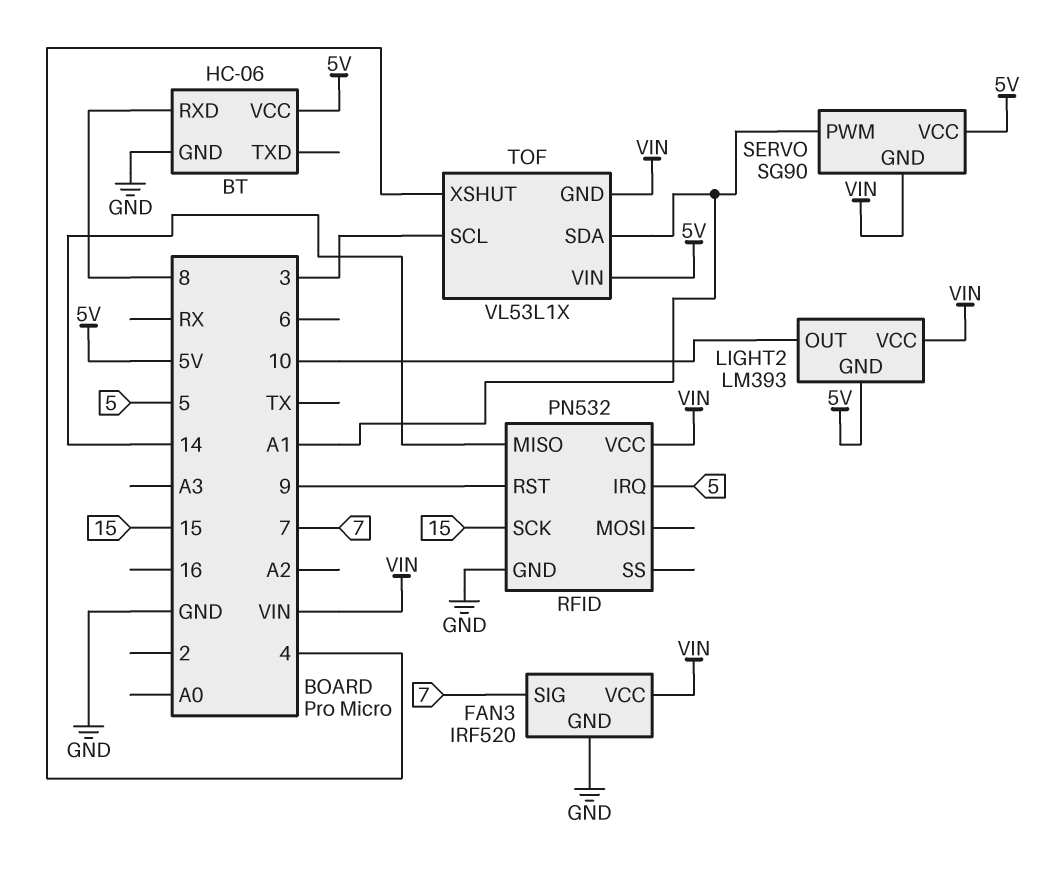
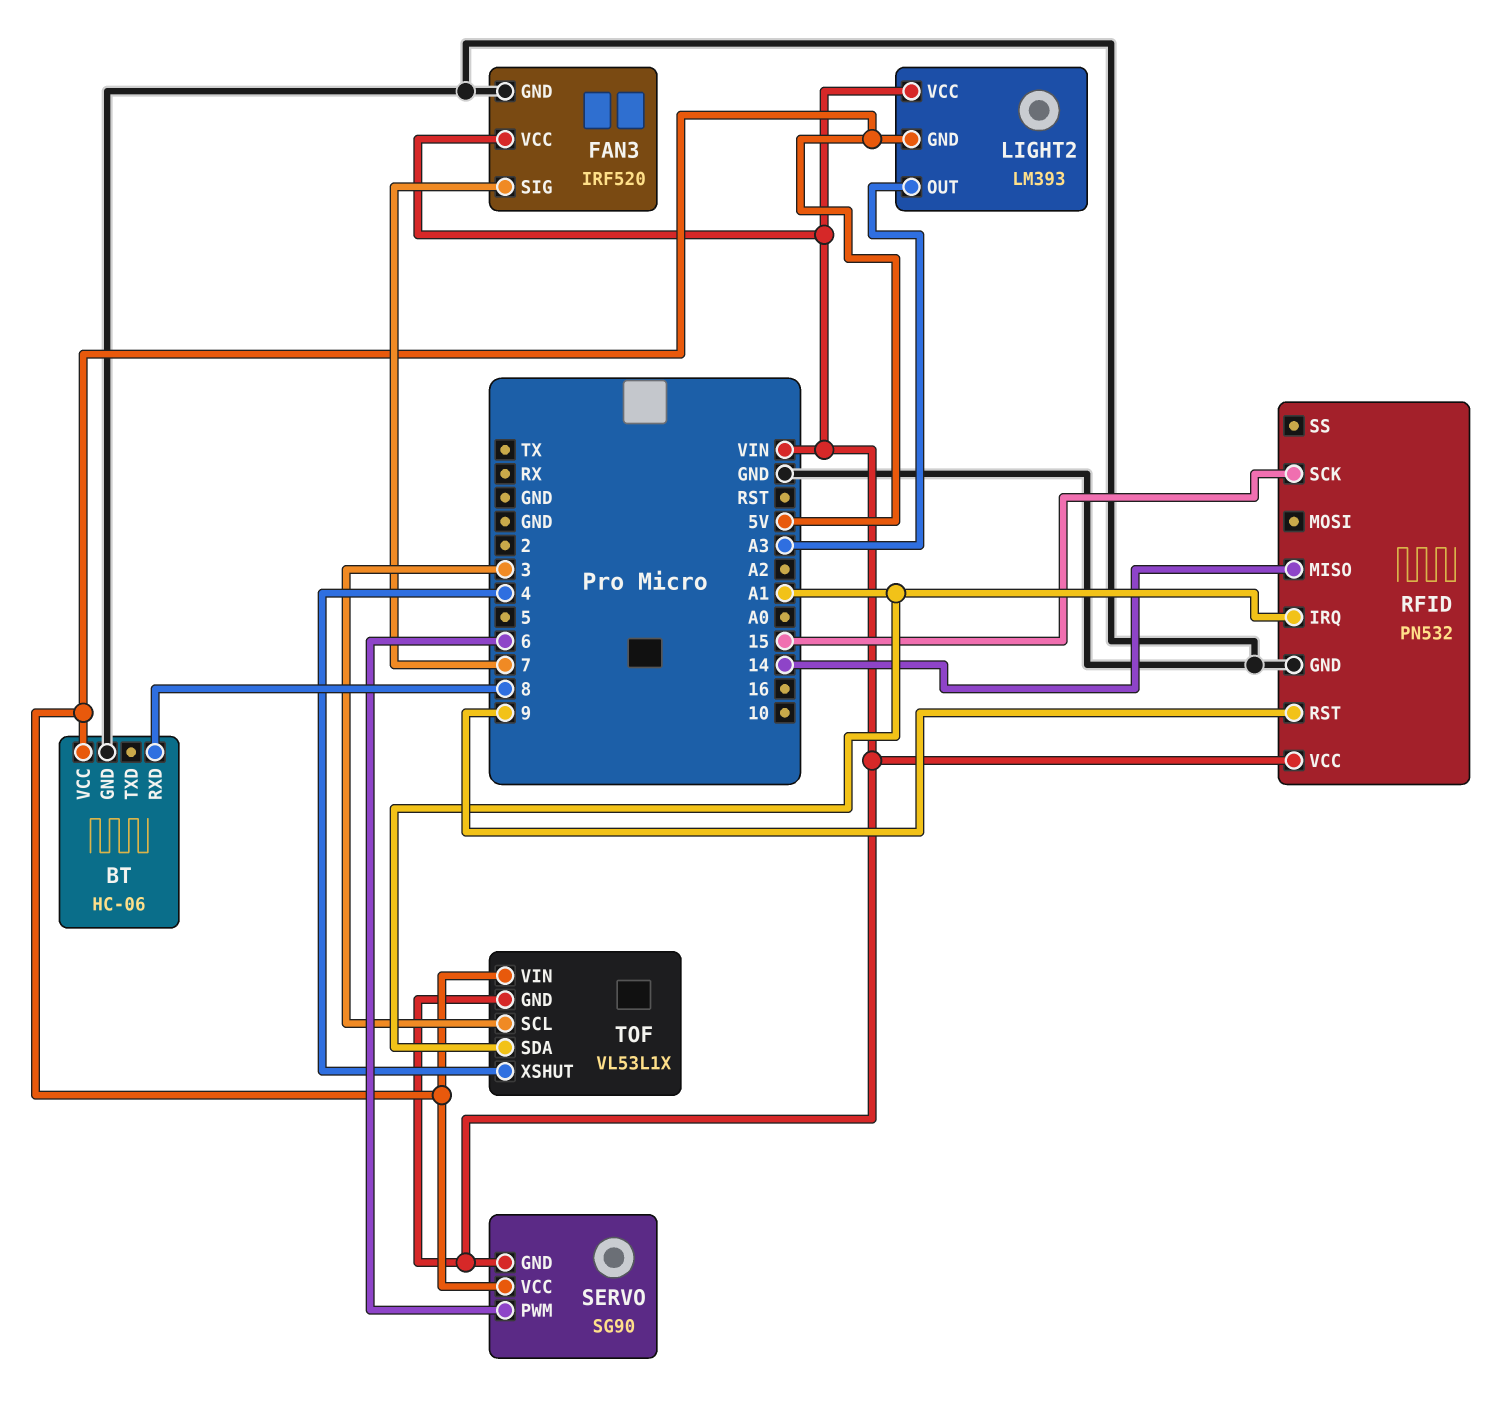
LIGHT2 pin OUT: 10 -> A3
RFID pin IRQ: 5 -> A1
SERVO pin PWM: A1 -> 6

